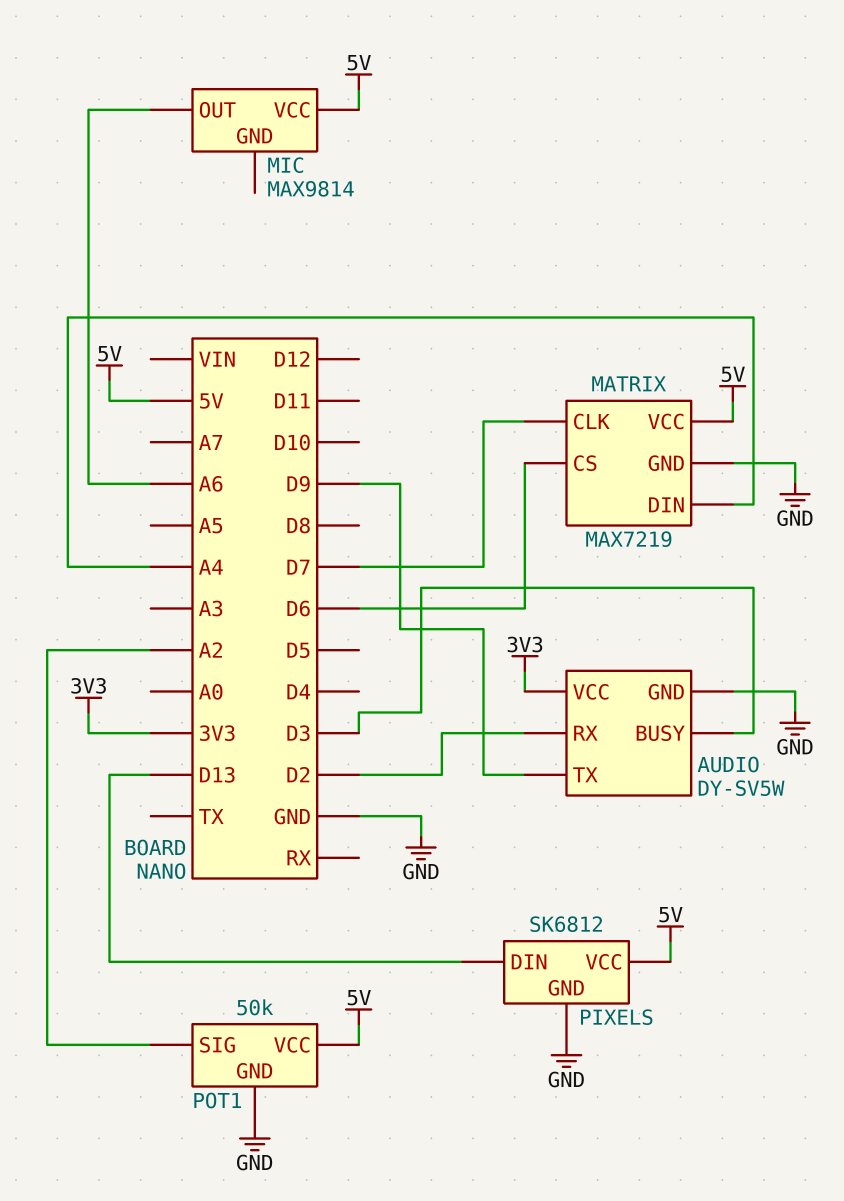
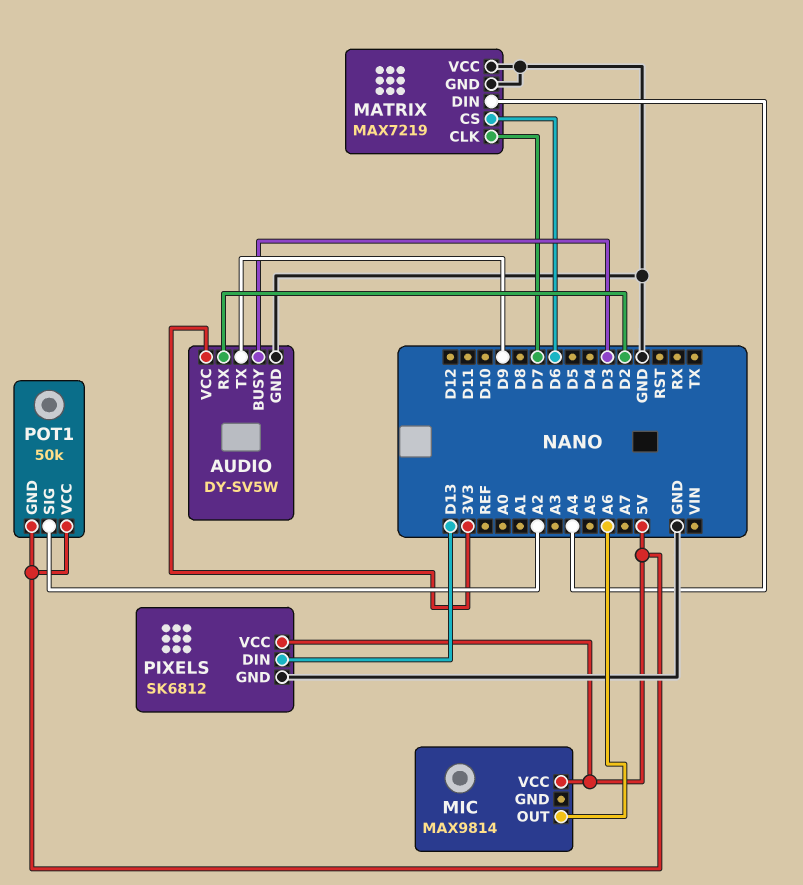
MATRIX pin VCC: 5V -> GND
POT1 pin GND: GND -> 5V

